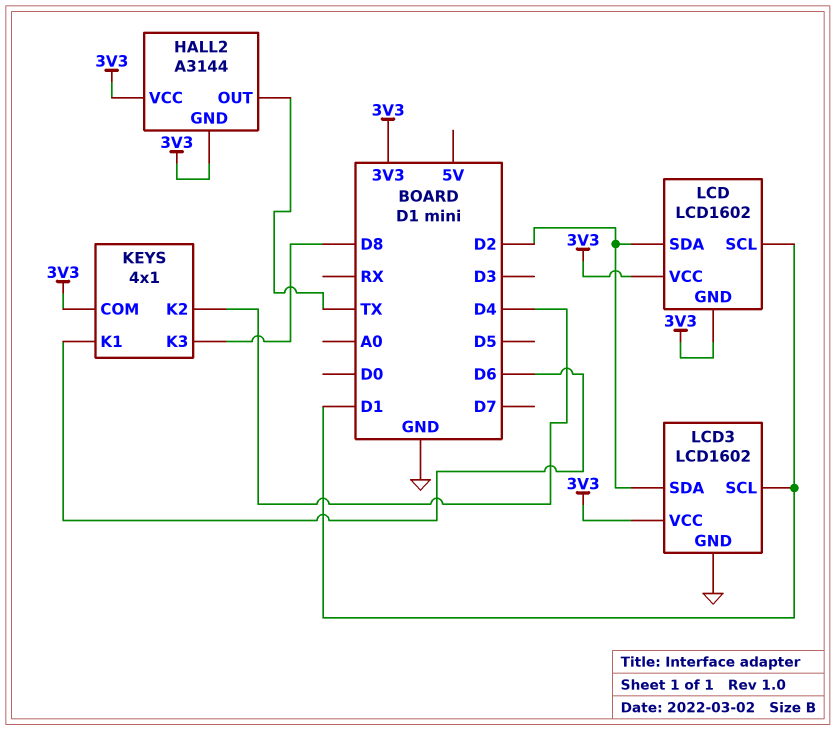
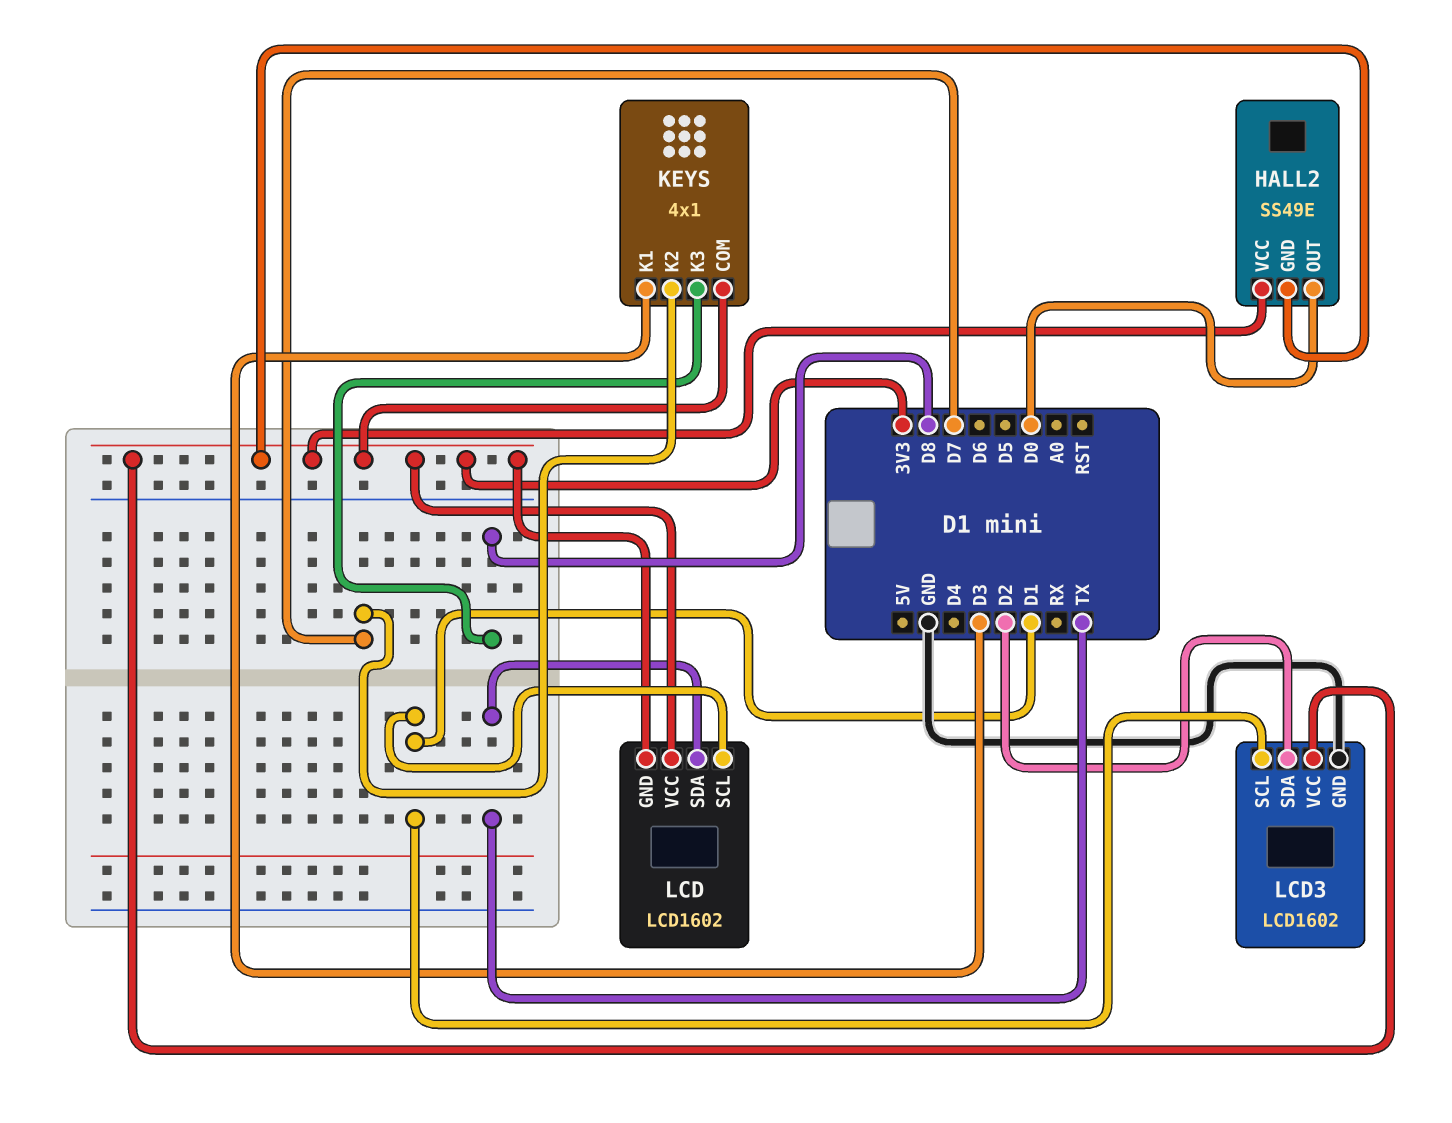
HALL2: A3144 -> SS49E
HALL2 pin OUT: TX -> D0
KEYS pin K1: D6 -> D3
KEYS pin K2: D4 -> D7
LCD pin SDA: D2 -> TX

